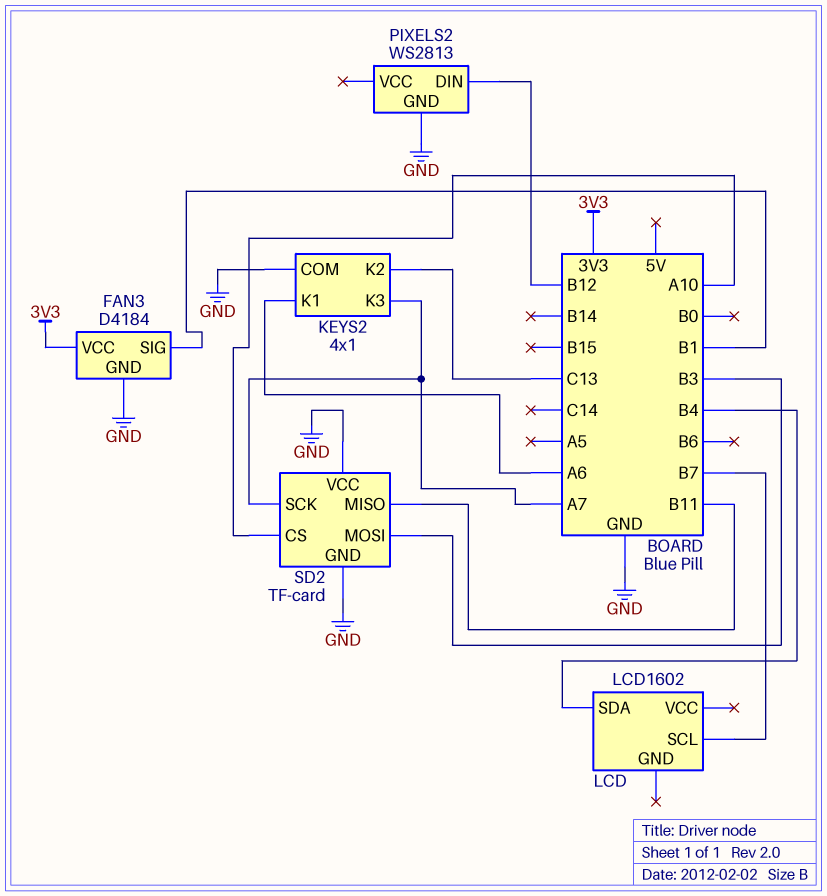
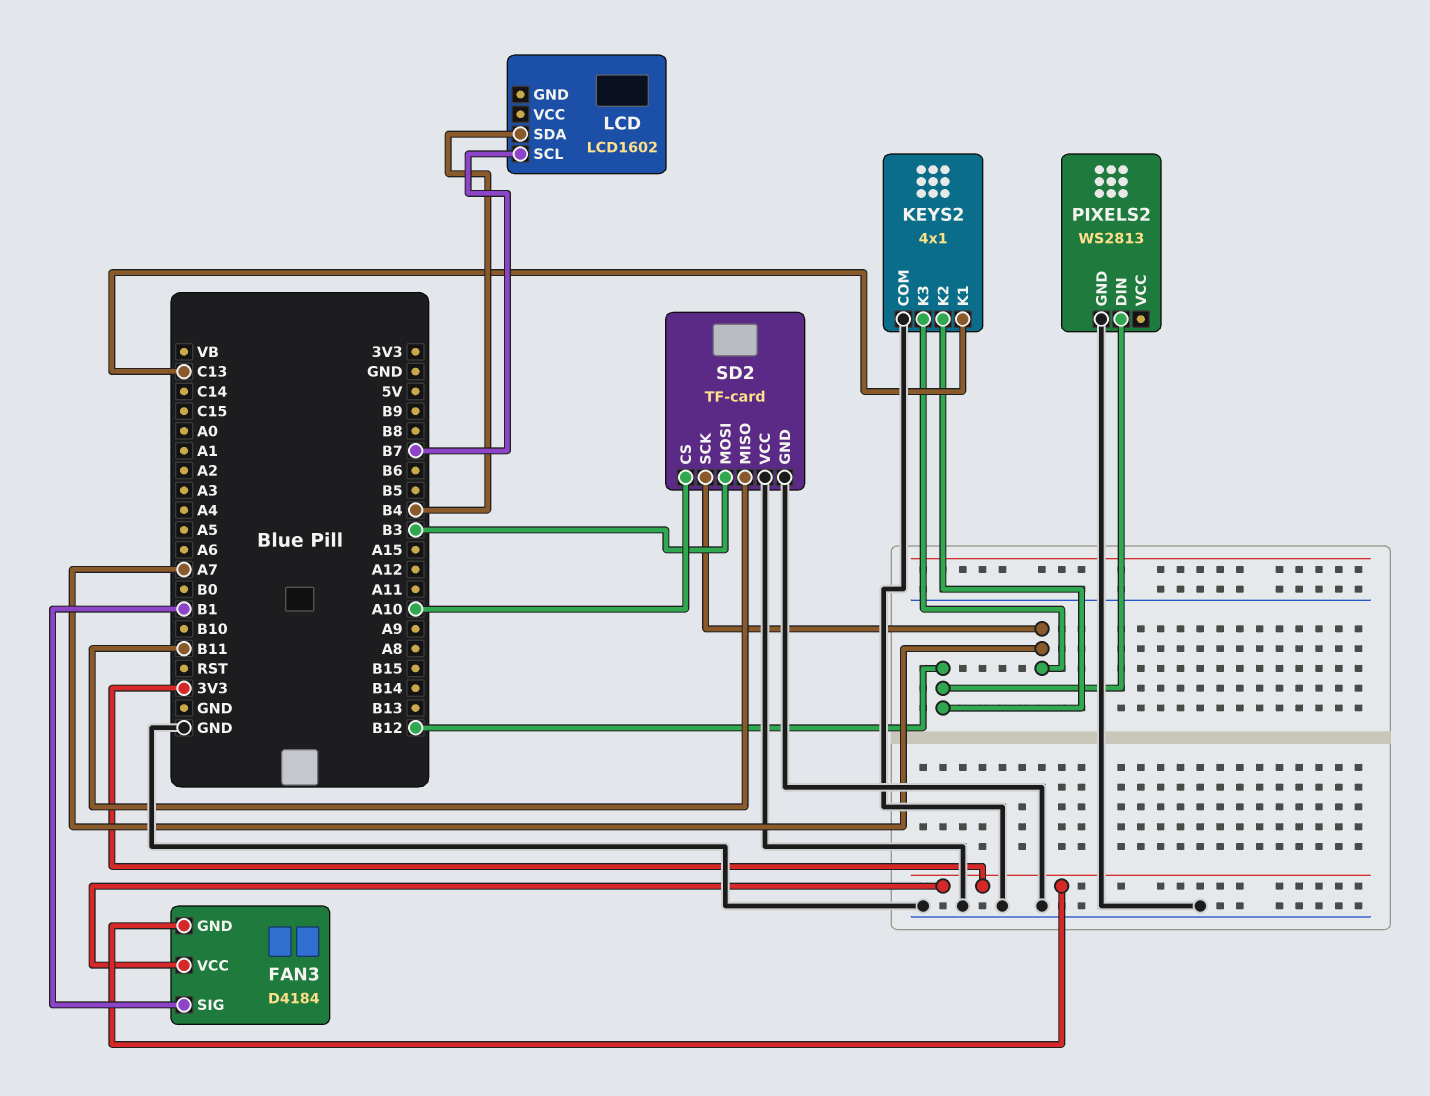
FAN3 pin GND: GND -> 3V3
KEYS2 pin K1: A6 -> C13
KEYS2 pin K2: C13 -> B12

